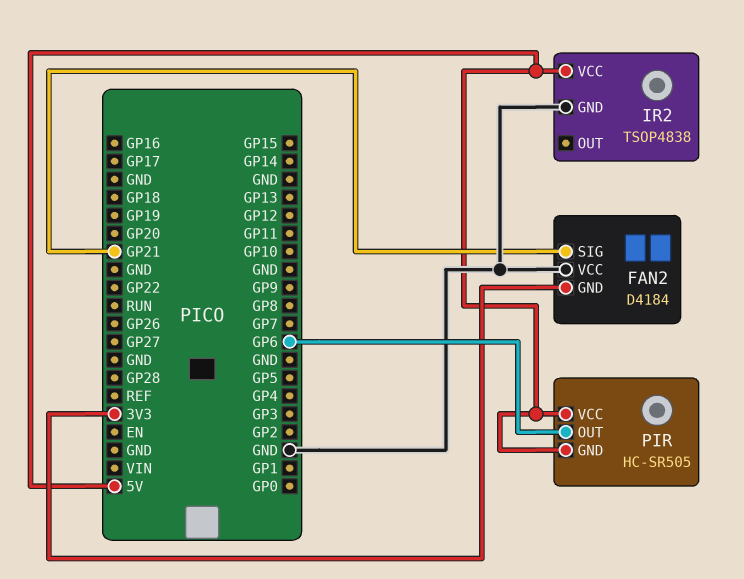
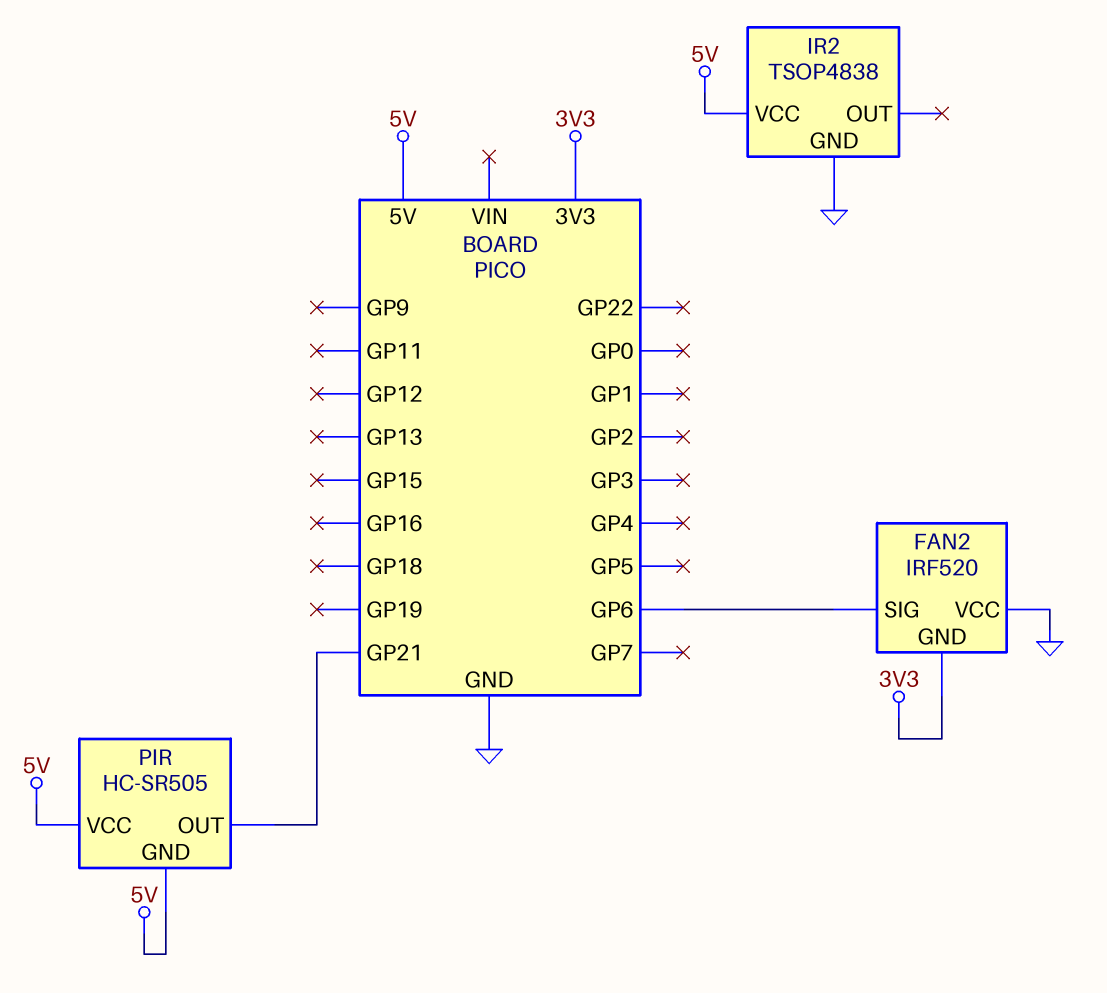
FAN2: D4184 -> IRF520
FAN2 pin SIG: GP21 -> GP6
PIR pin OUT: GP6 -> GP21

